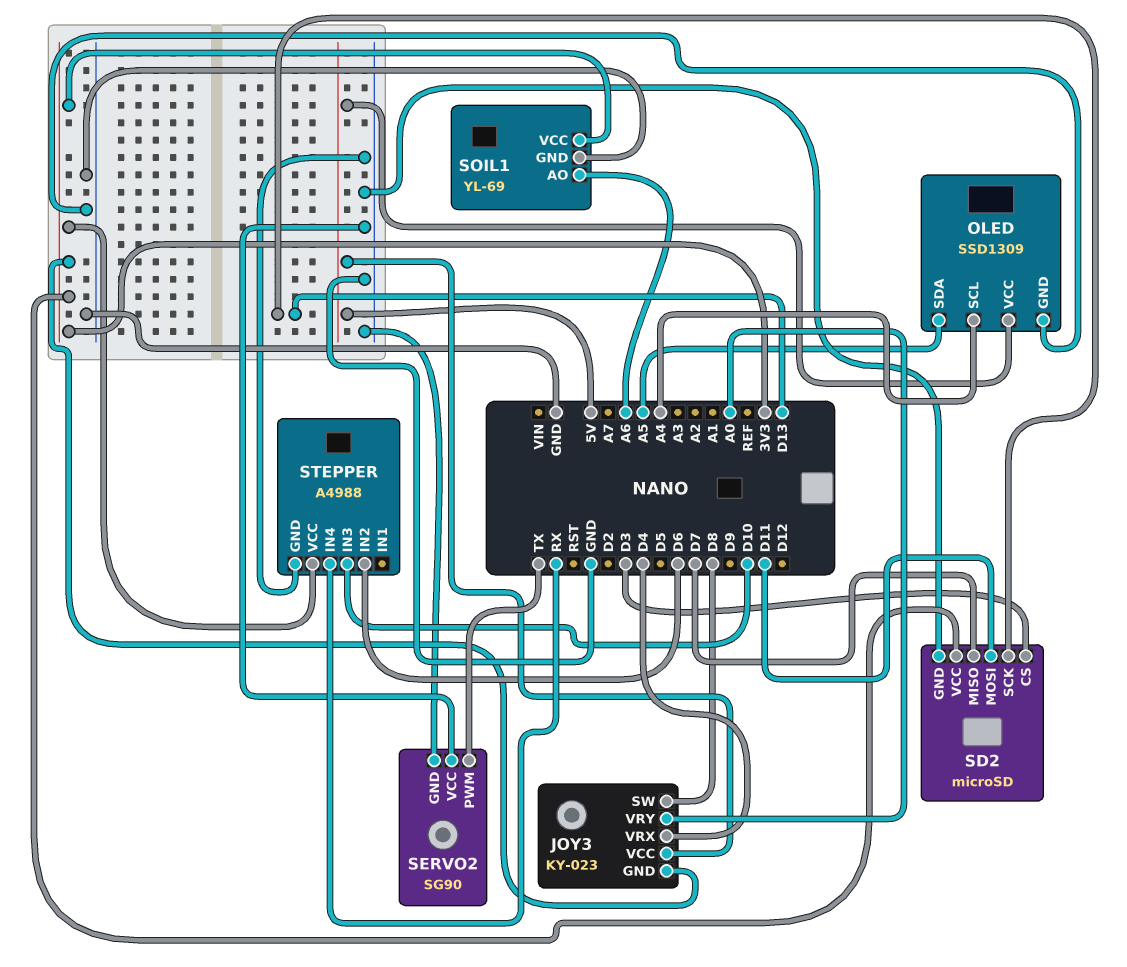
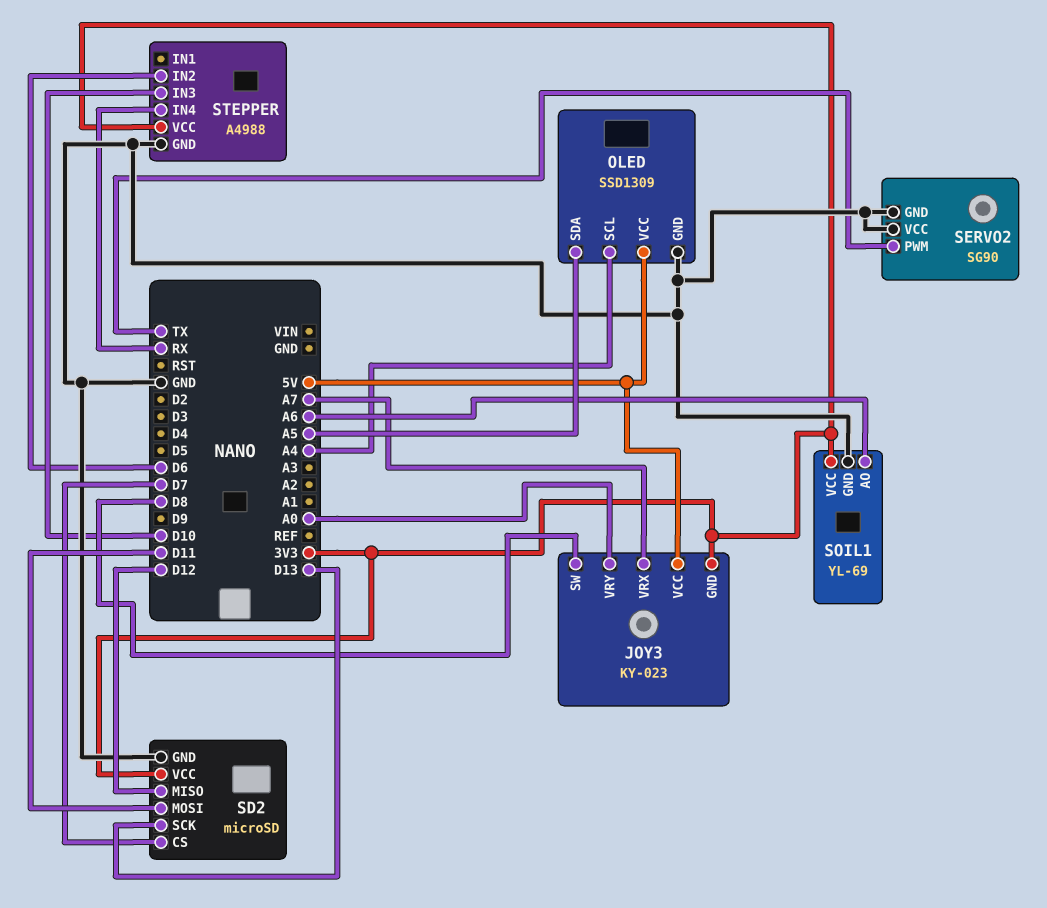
JOY3 pin VRX: D4 -> A7
SD2 pin CS: D3 -> D7
SD2 pin MISO: D7 -> D12

